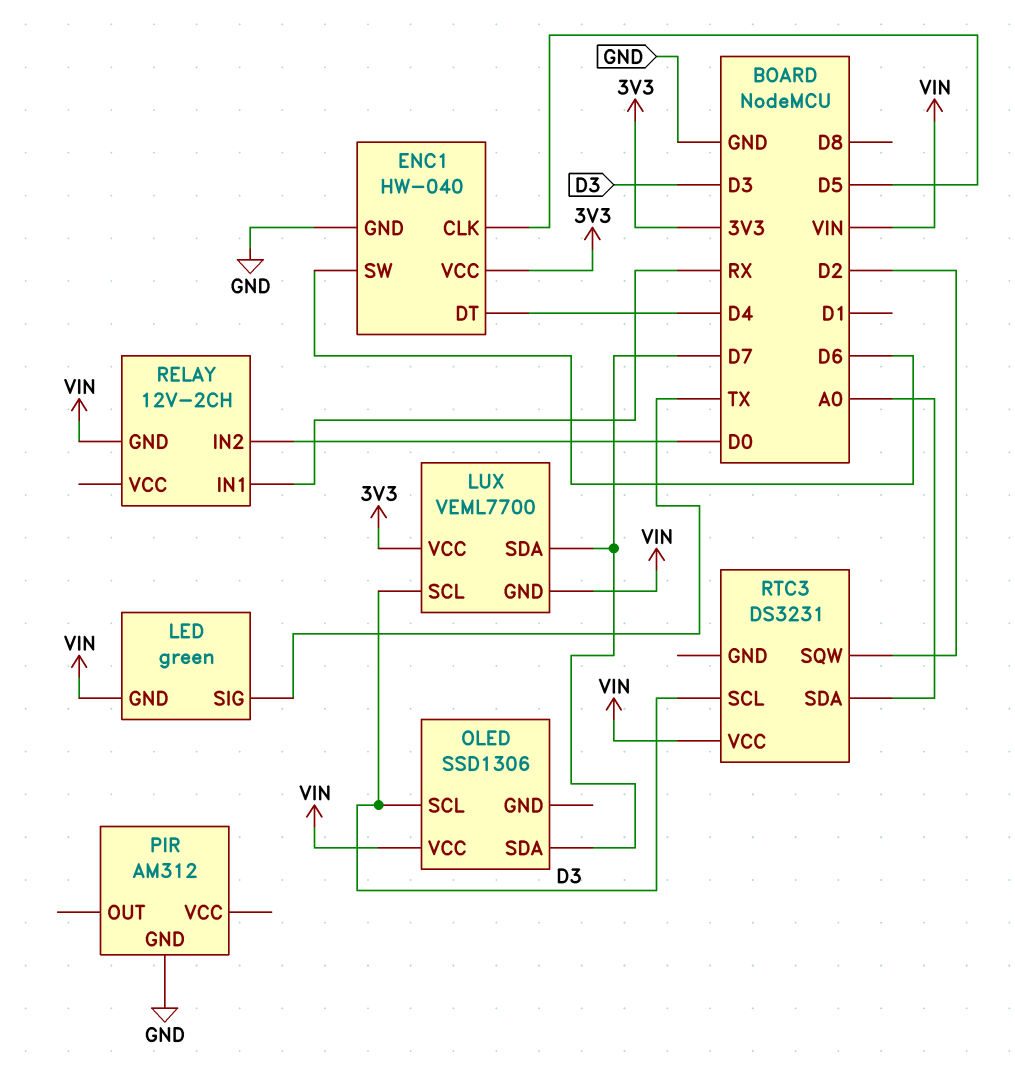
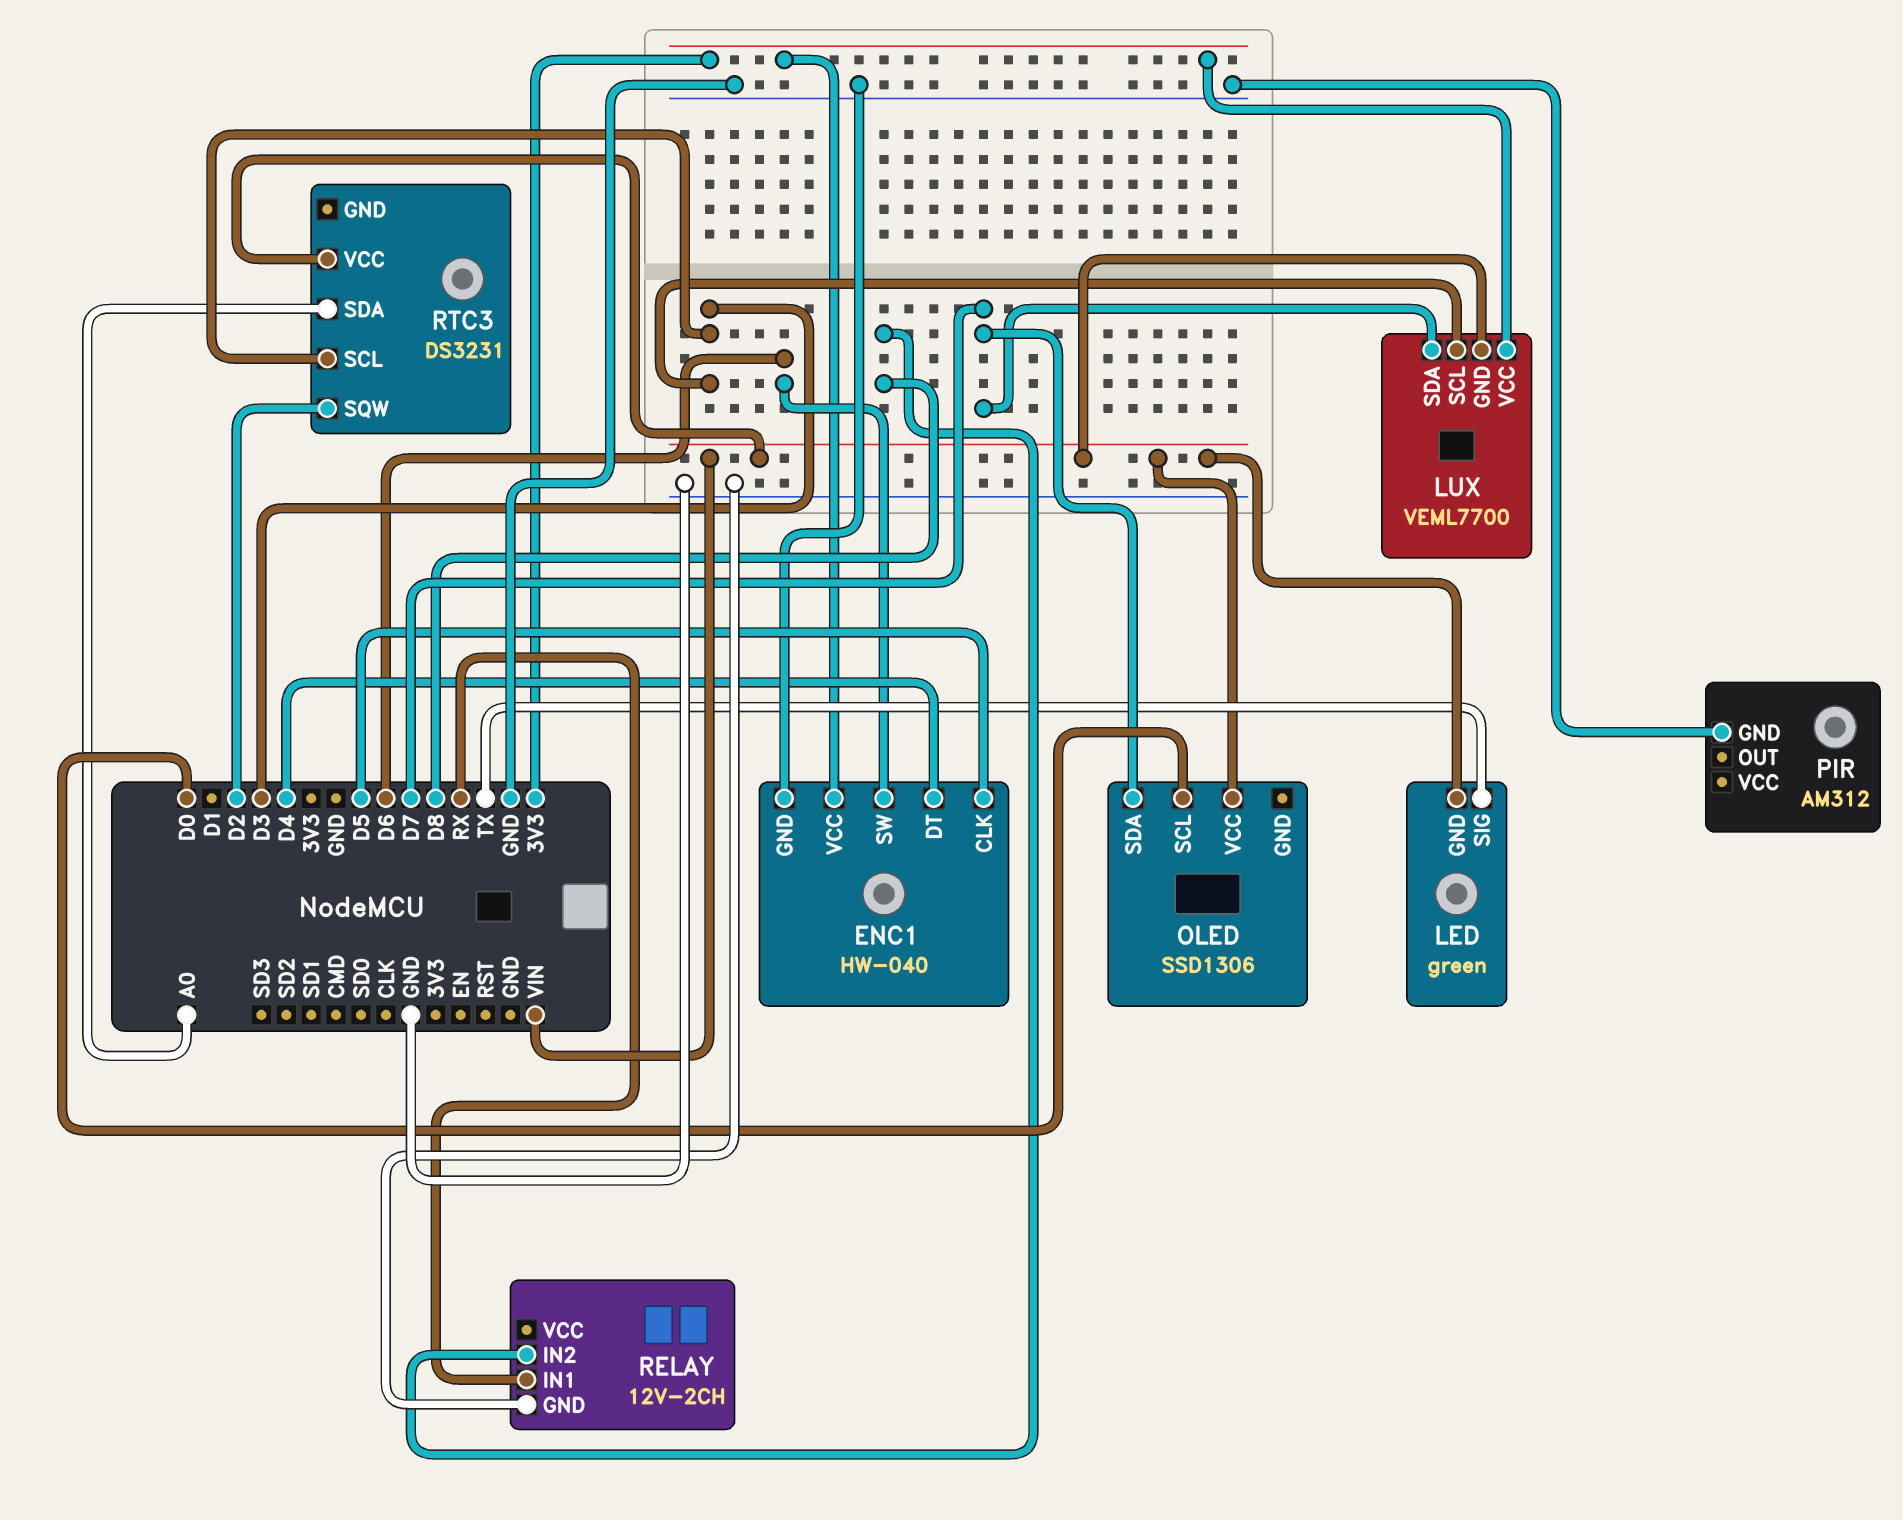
OLED pin SCL: D3 -> D0
RELAY pin GND: VIN -> GND
RELAY pin IN2: D0 -> D8

